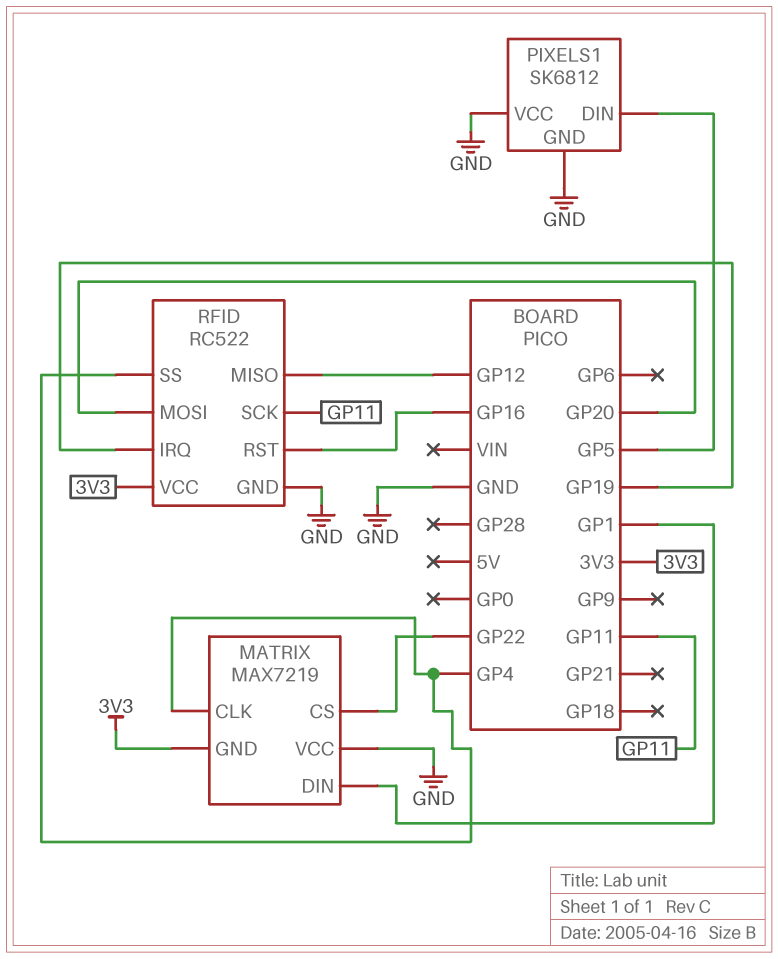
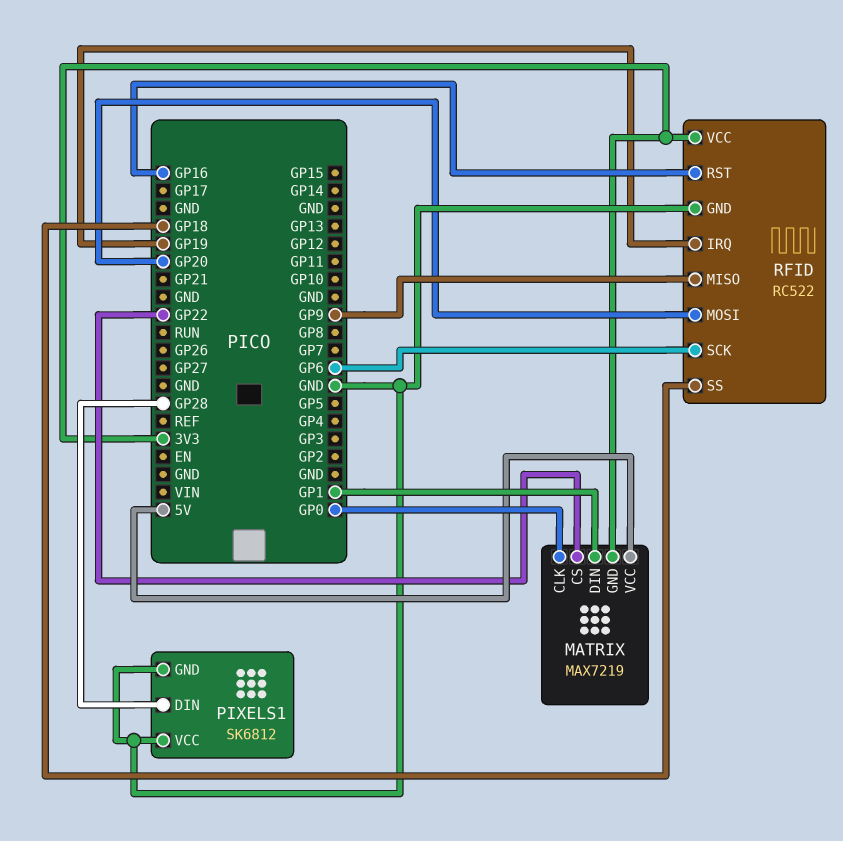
MATRIX pin CLK: GP4 -> GP0
MATRIX pin VCC: GND -> 5V
PIXELS1 pin DIN: GP5 -> GP28
RFID pin MISO: GP12 -> GP9
RFID pin SCK: GP11 -> GP6
RFID pin SS: GP4 -> GP18

